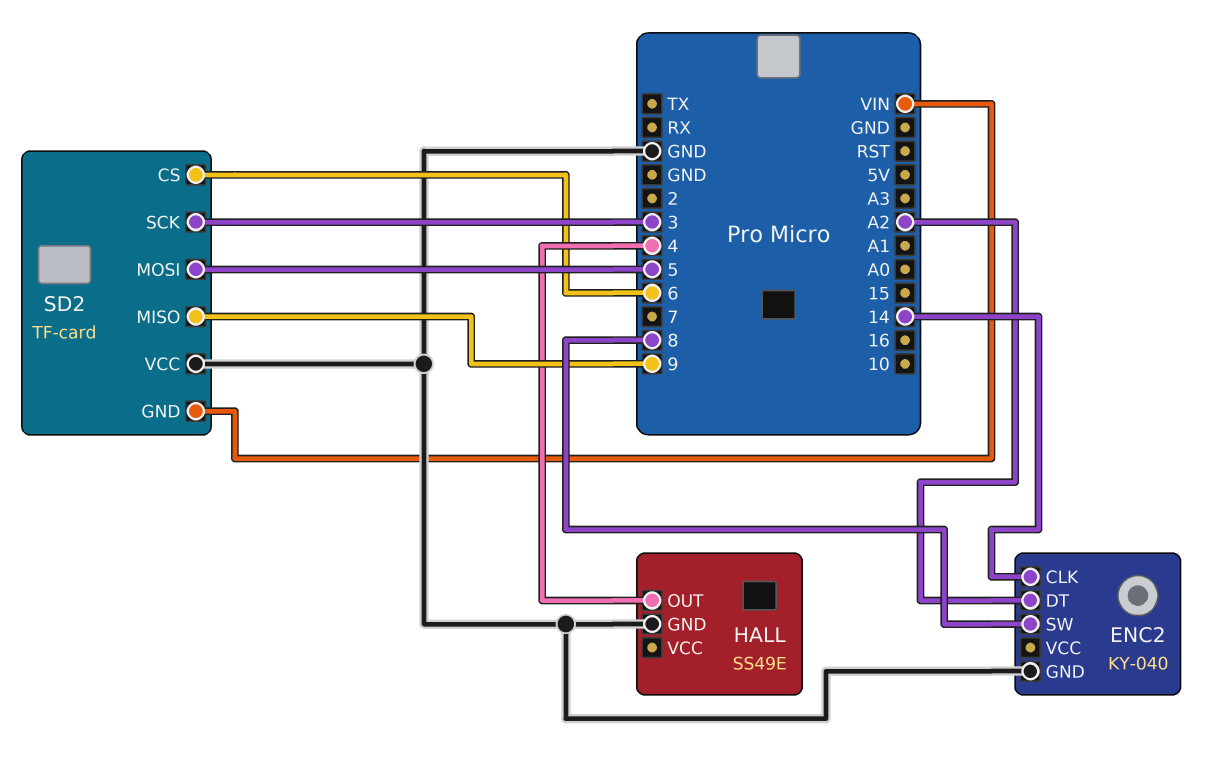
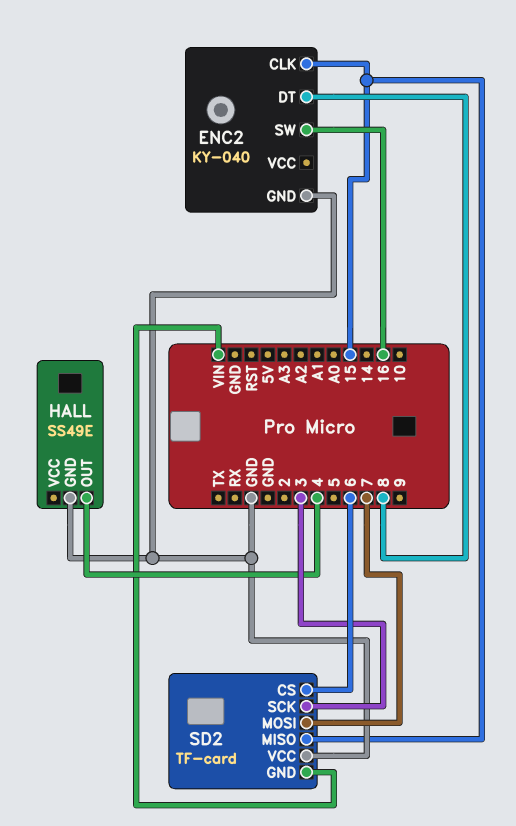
ENC2 pin CLK: 14 -> 15
ENC2 pin DT: A2 -> 8
ENC2 pin SW: 8 -> 16
SD2 pin MISO: 9 -> 15
SD2 pin MOSI: 5 -> 7

